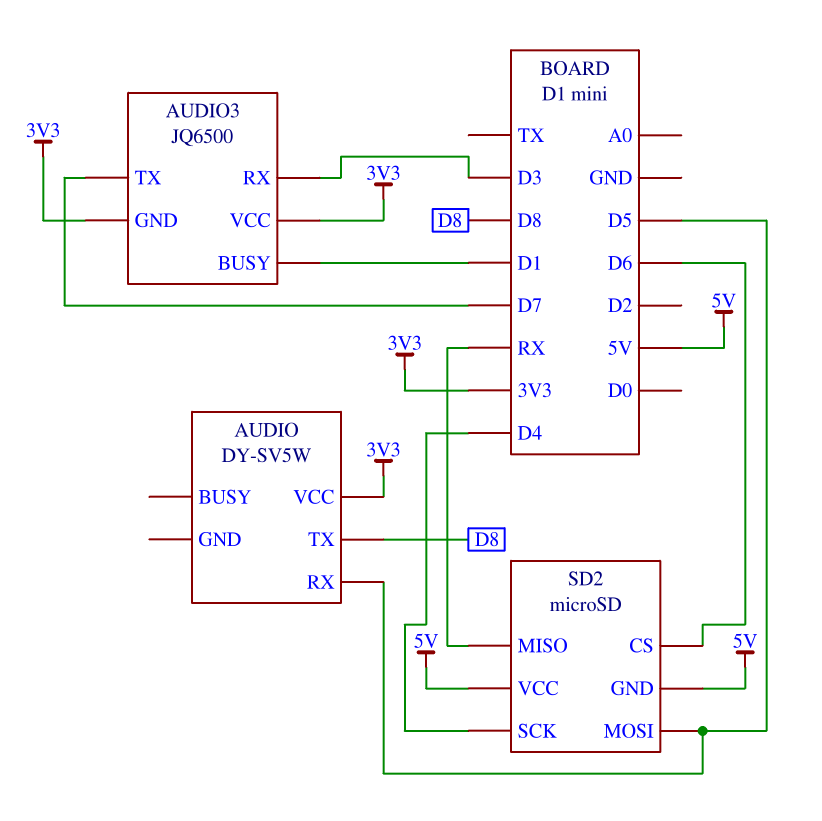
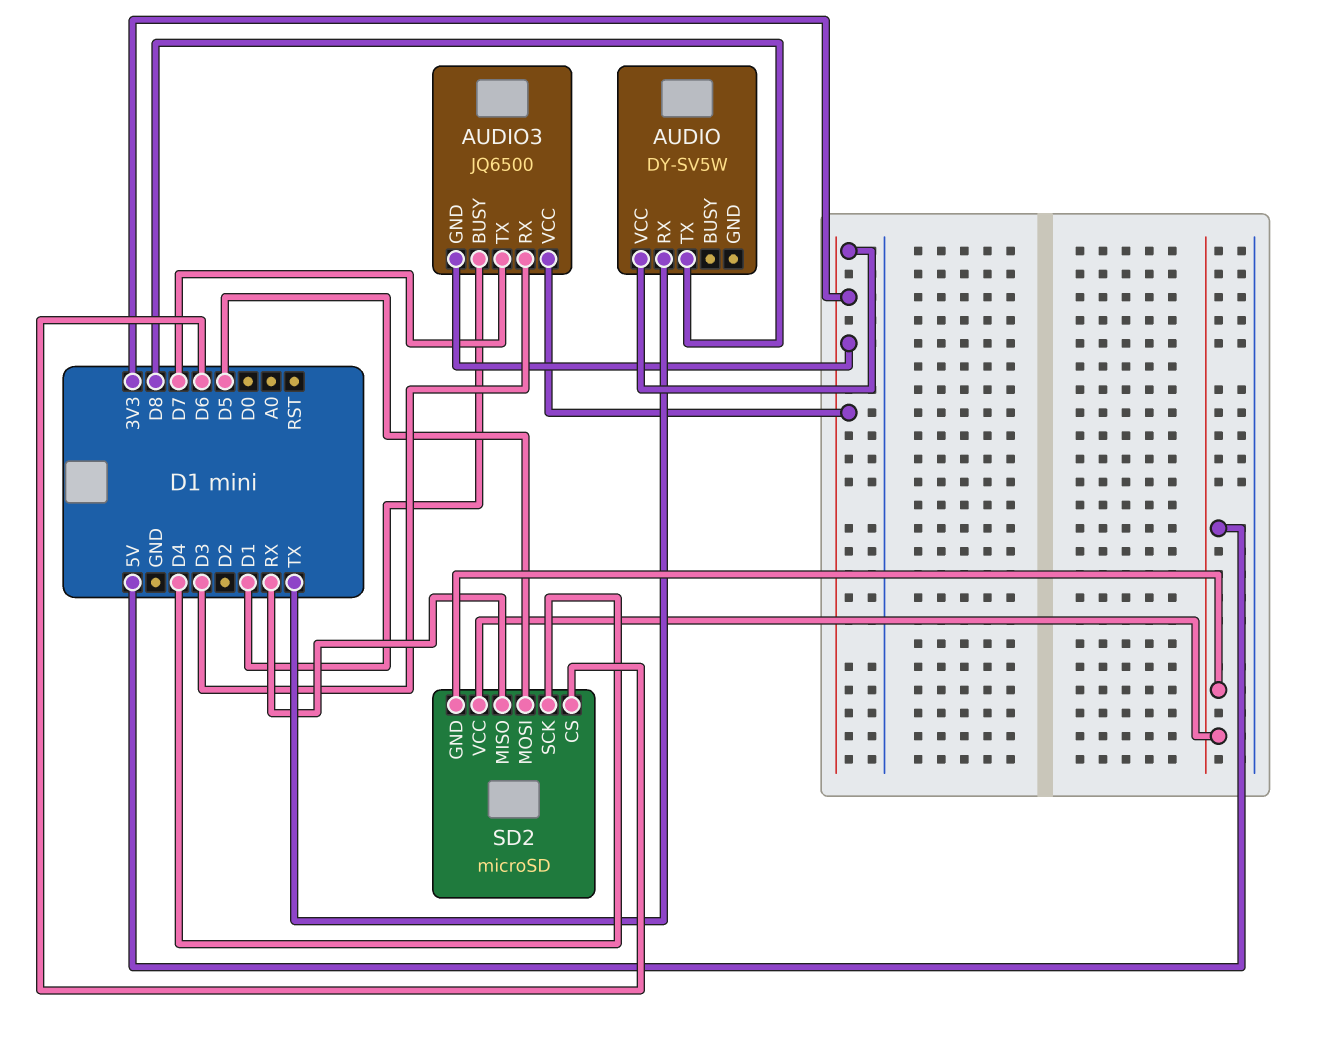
AUDIO pin RX: D5 -> TX

